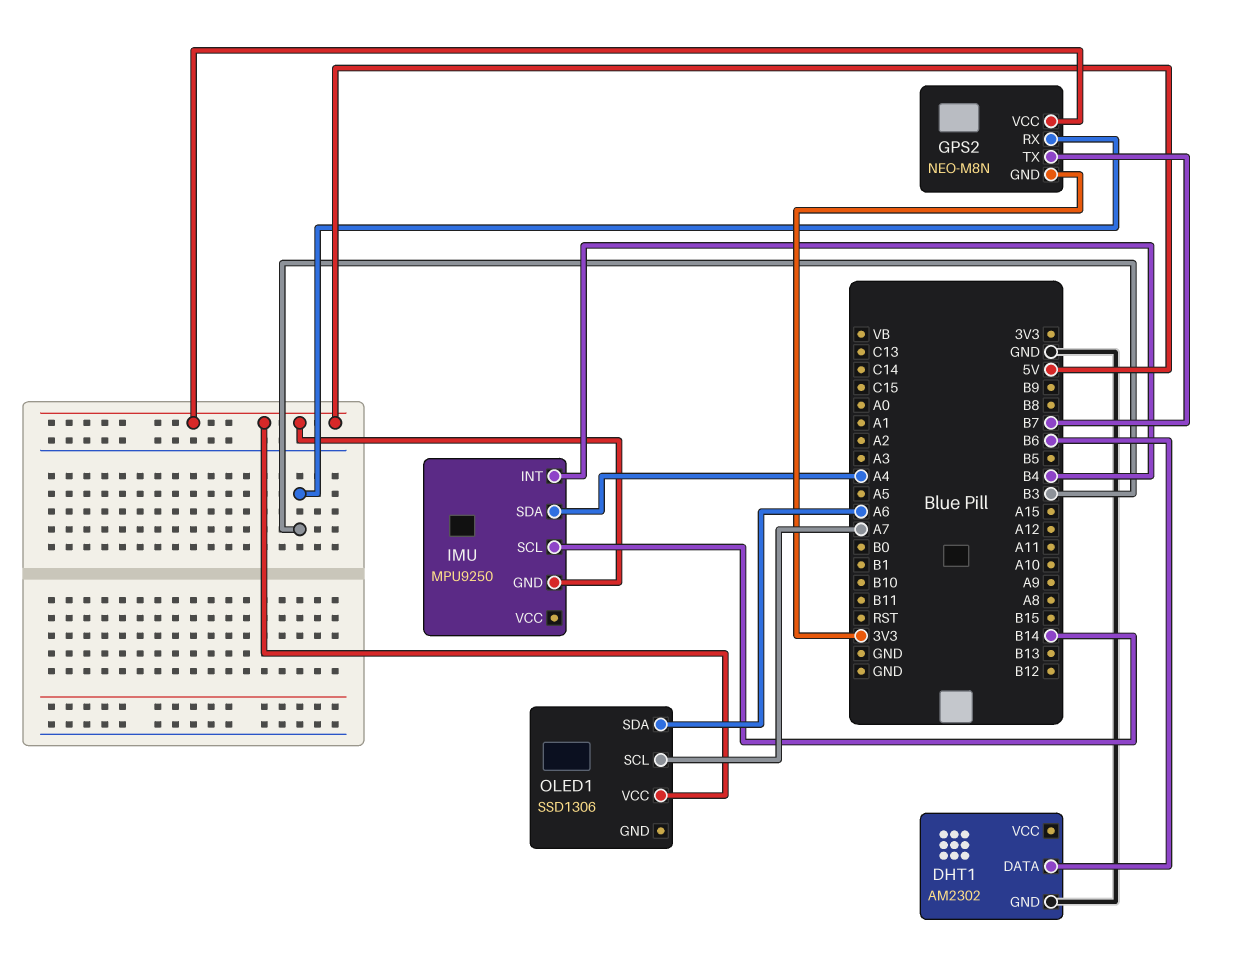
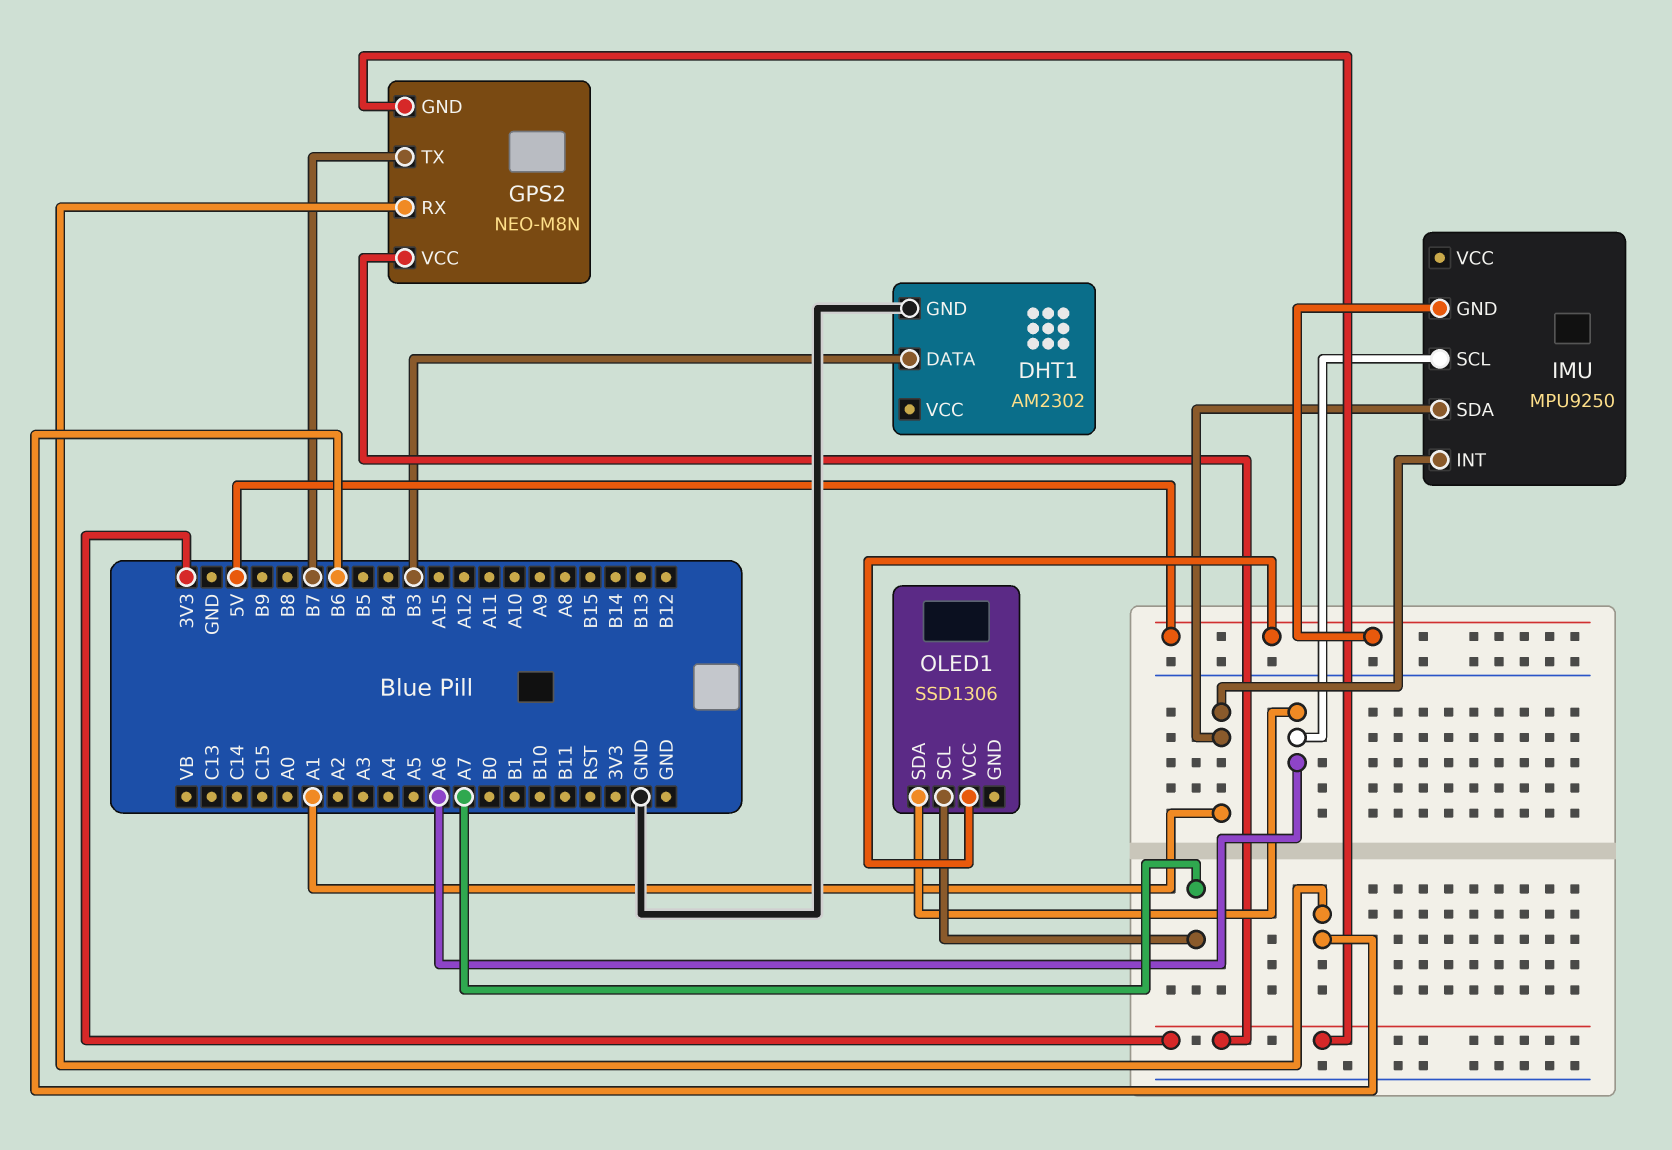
DHT1 pin DATA: B6 -> B3
GPS2 pin RX: B3 -> B6
GPS2 pin VCC: 5V -> 3V3
IMU pin INT: B4 -> A1
IMU pin SCL: B14 -> A6
IMU pin SDA: A4 -> A1

